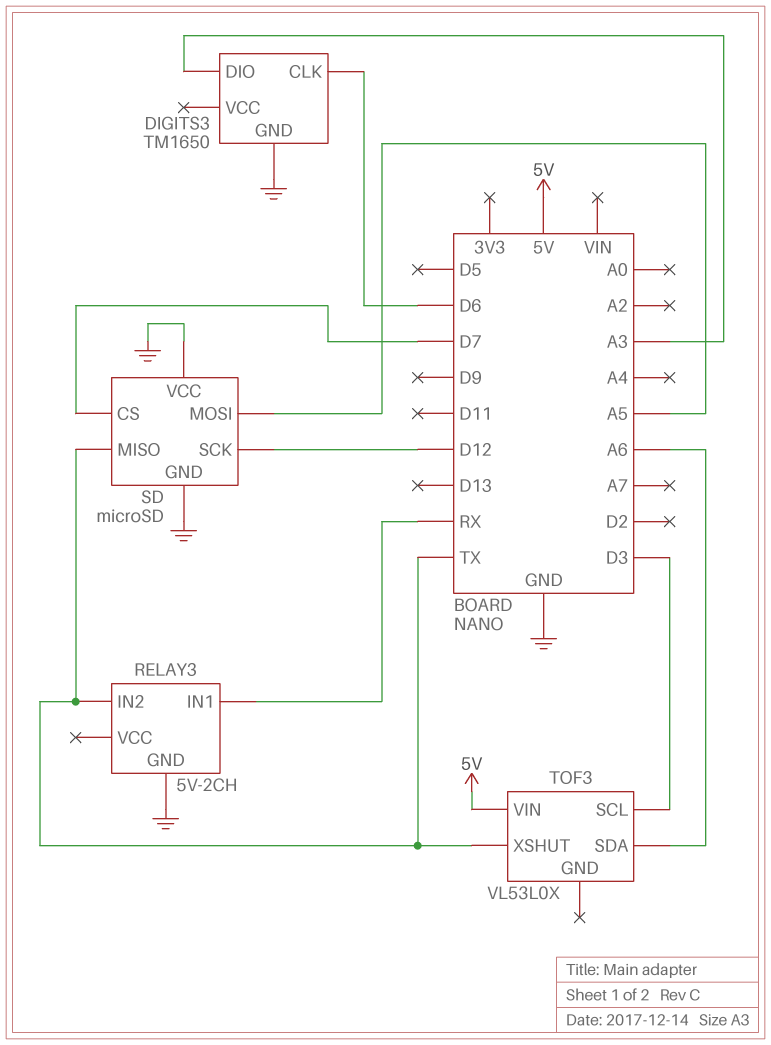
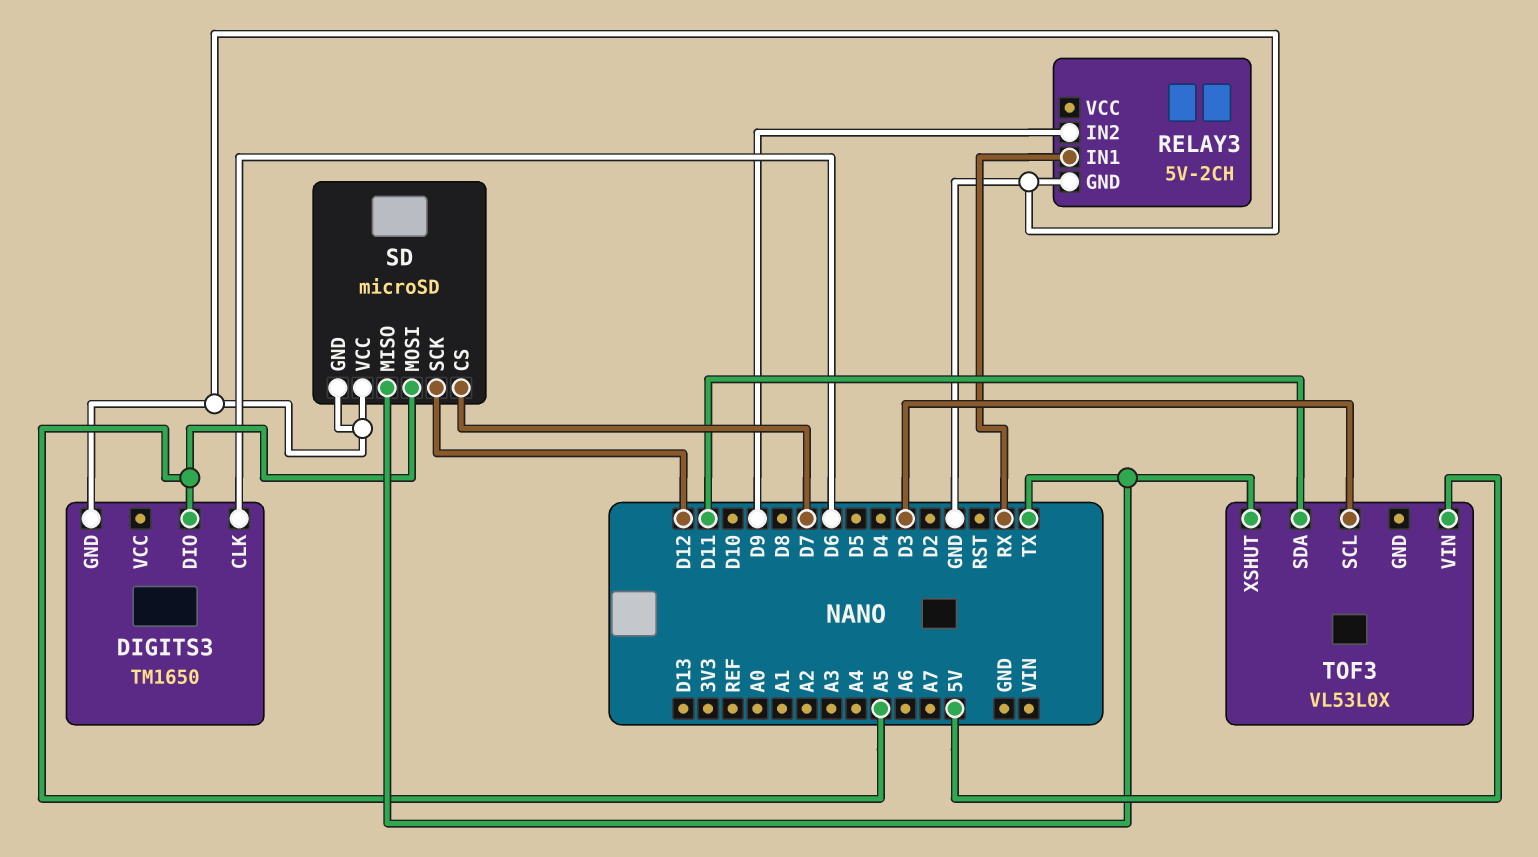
DIGITS3 pin DIO: A3 -> A5
RELAY3 pin IN2: TX -> D9
TOF3 pin SDA: A6 -> D11

